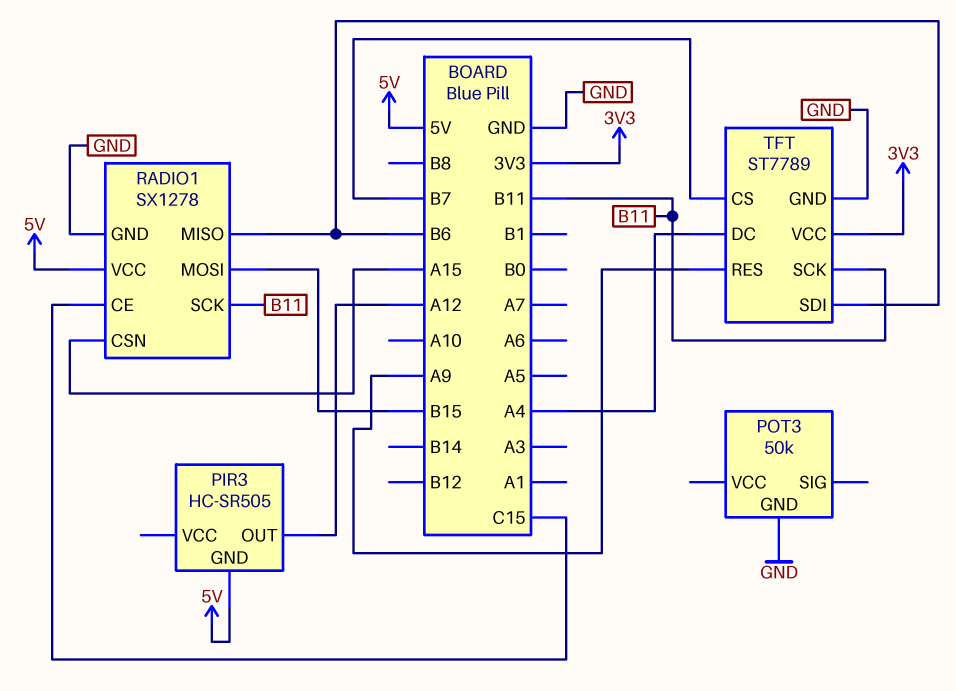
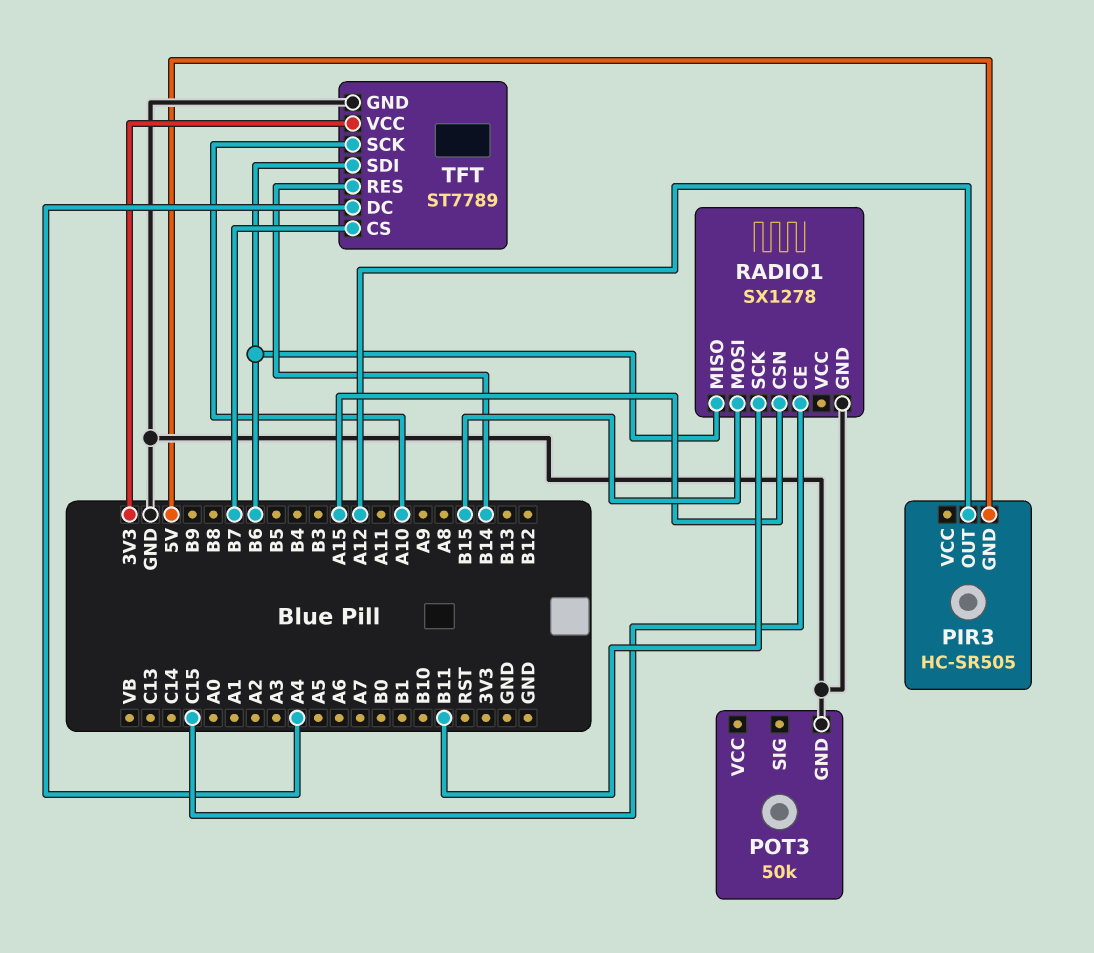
RADIO1 pin VCC: 5V -> none
TFT pin RES: A9 -> B14
TFT pin SCK: B11 -> A10

